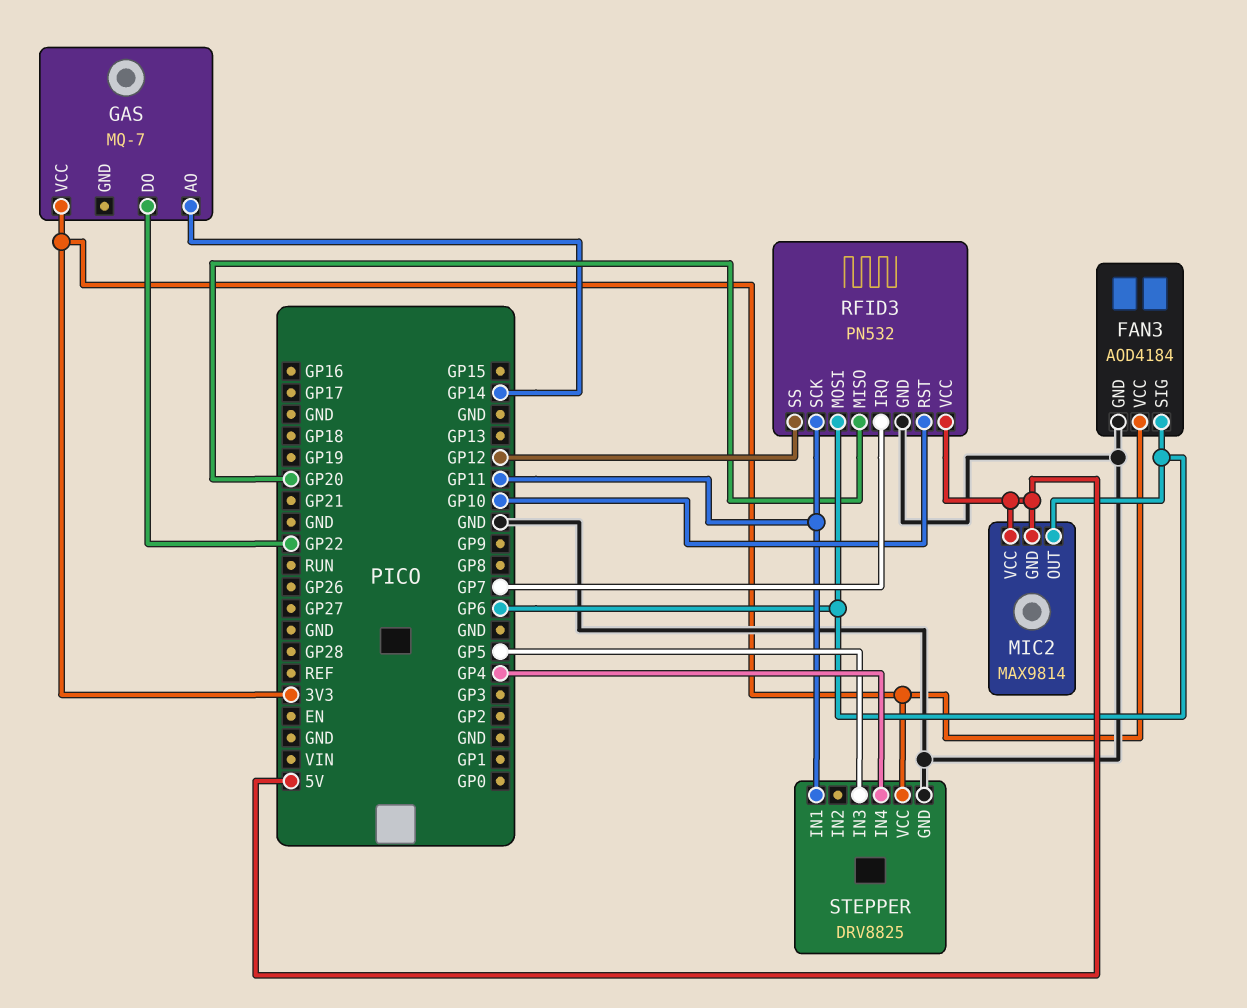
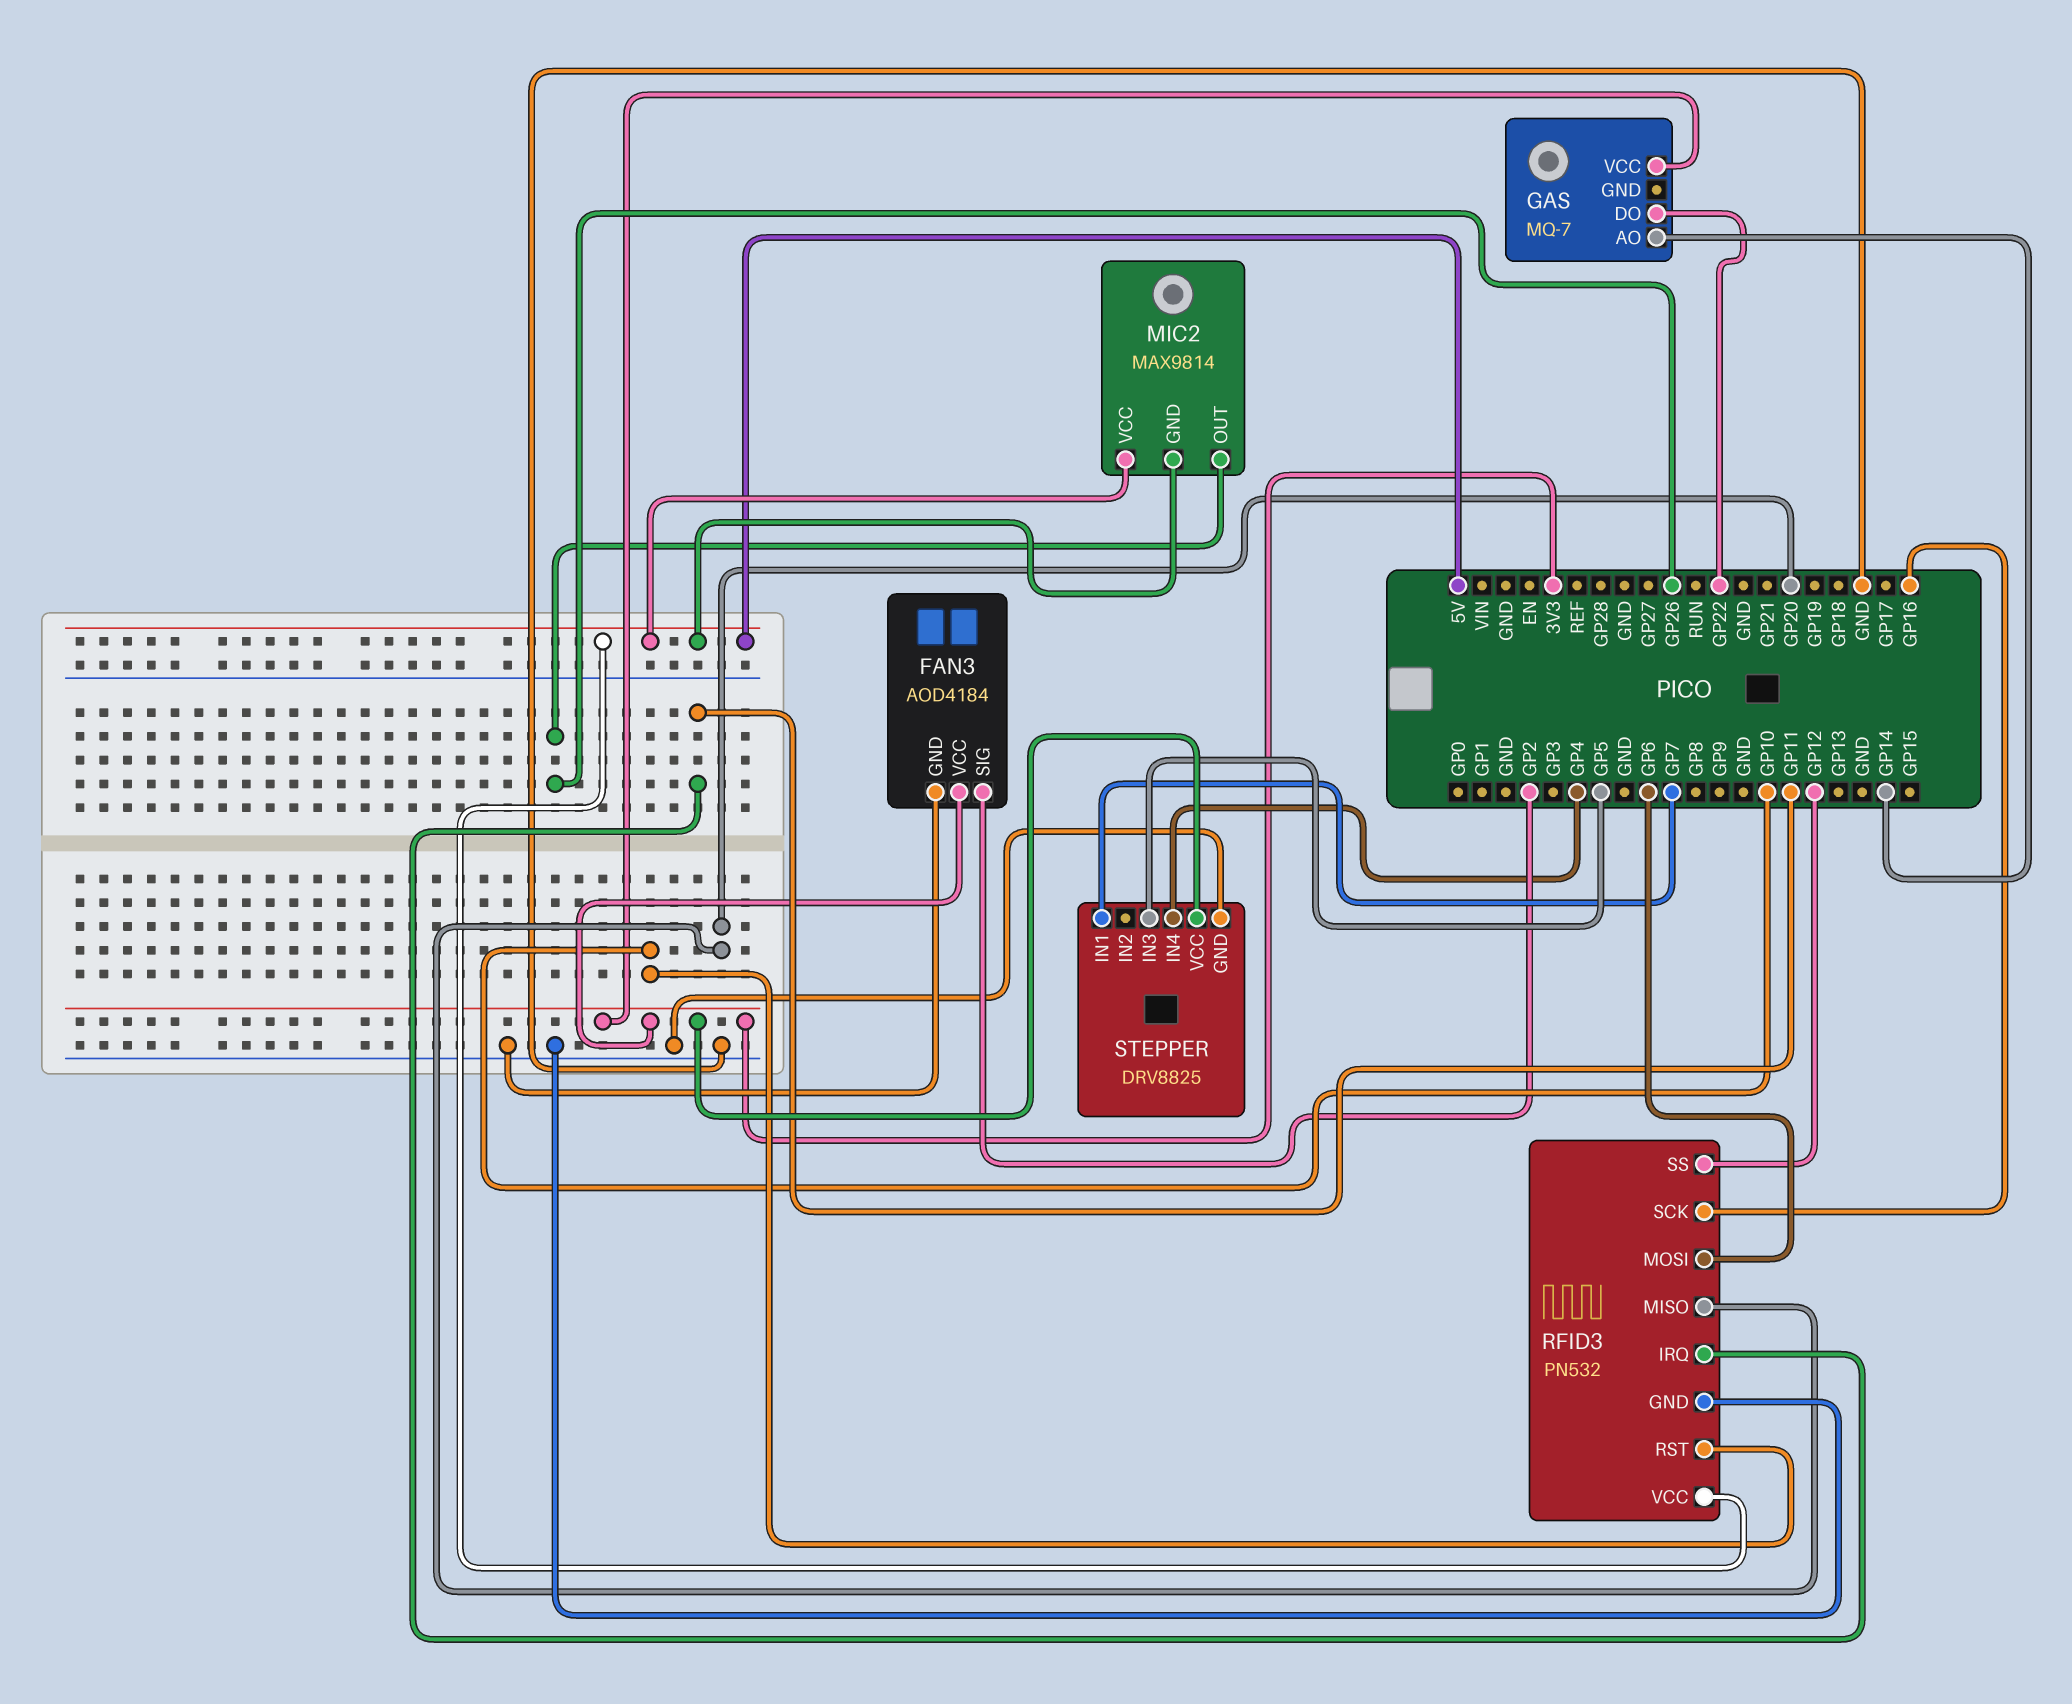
FAN3 pin SIG: GP6 -> GP2
MIC2 pin OUT: GP6 -> GP26
RFID3 pin IRQ: GP7 -> GP11
RFID3 pin SCK: GP11 -> GP16
STEPPER pin IN1: GP11 -> GP7

